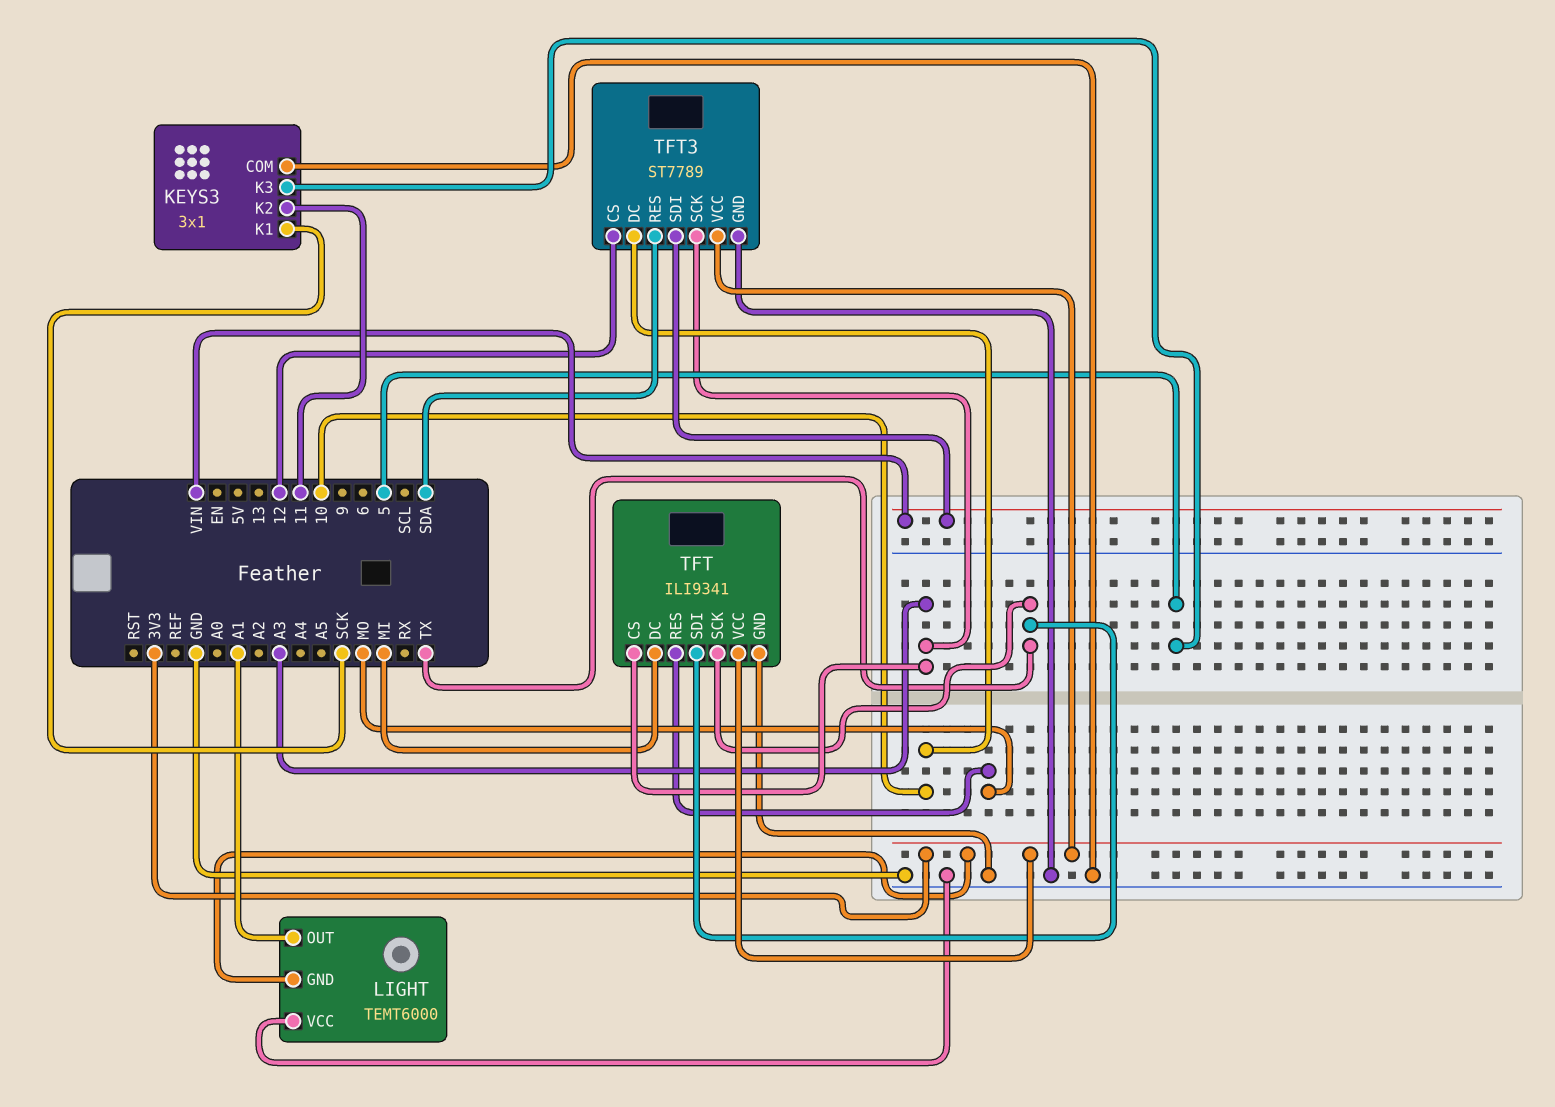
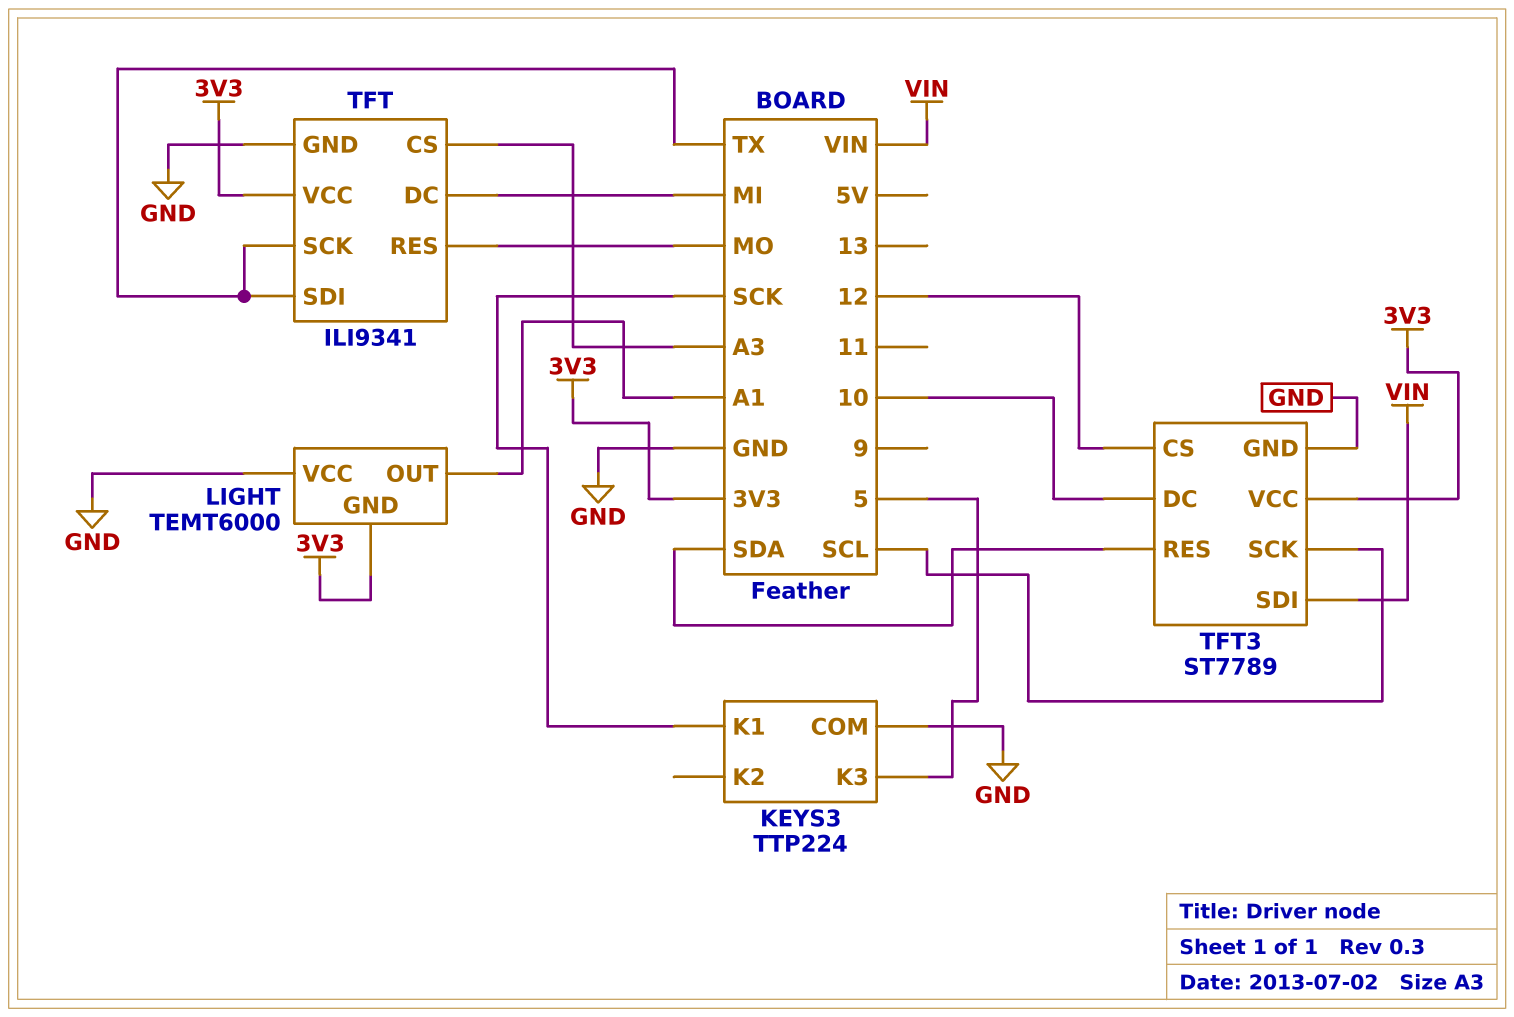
KEYS3: 3x1 -> TTP224
KEYS3 pin K2: 11 -> none
TFT3 pin SCK: A3 -> SCL

